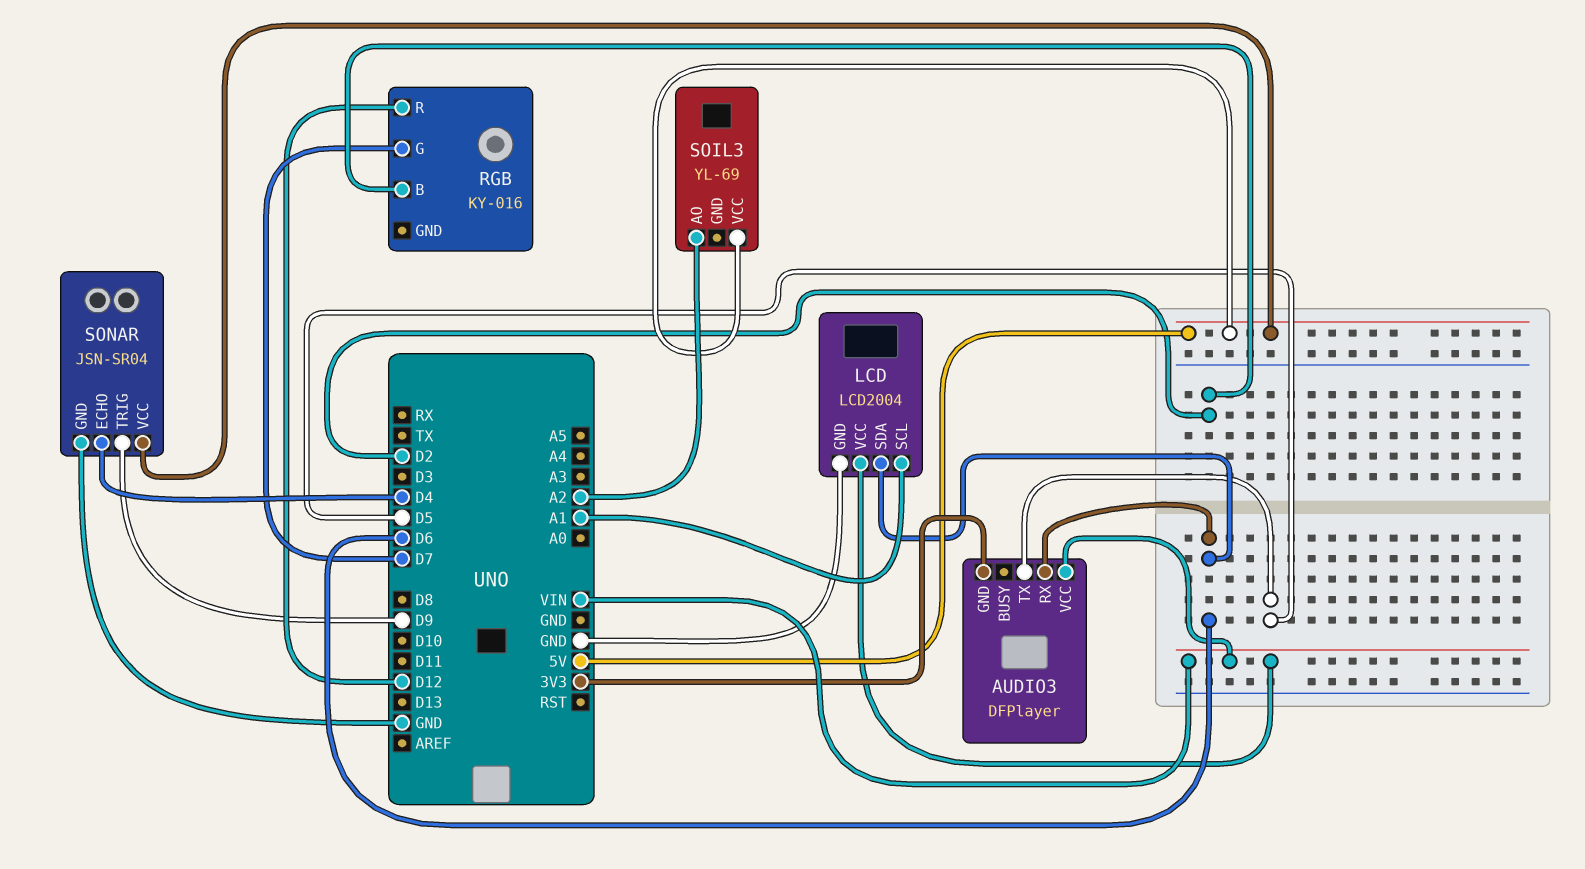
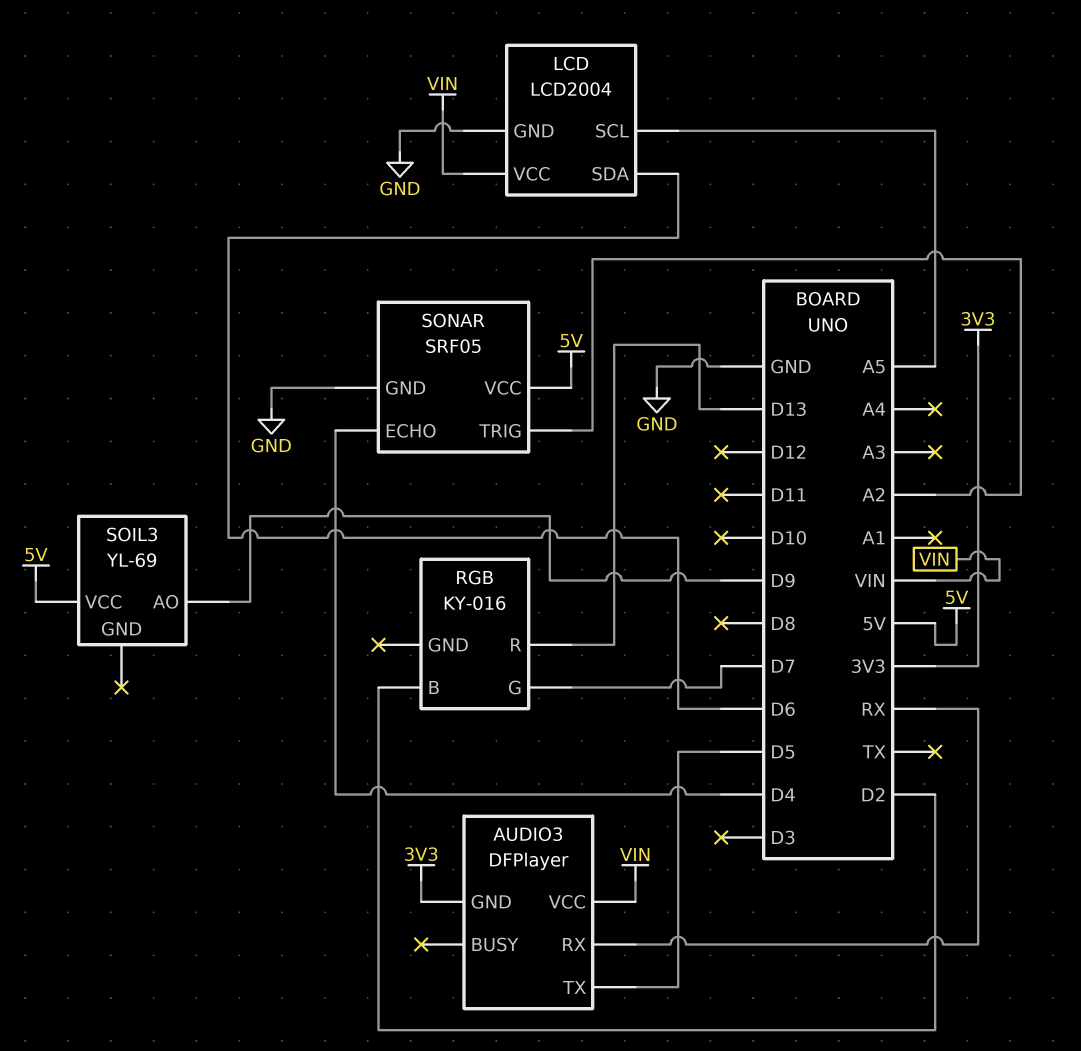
AUDIO3 pin RX: D6 -> RX
LCD pin SCL: A1 -> A5
RGB pin R: D12 -> D13
SOIL3 pin AO: A2 -> D9
SONAR: JSN-SR04 -> SRF05
SONAR pin TRIG: D9 -> A2

